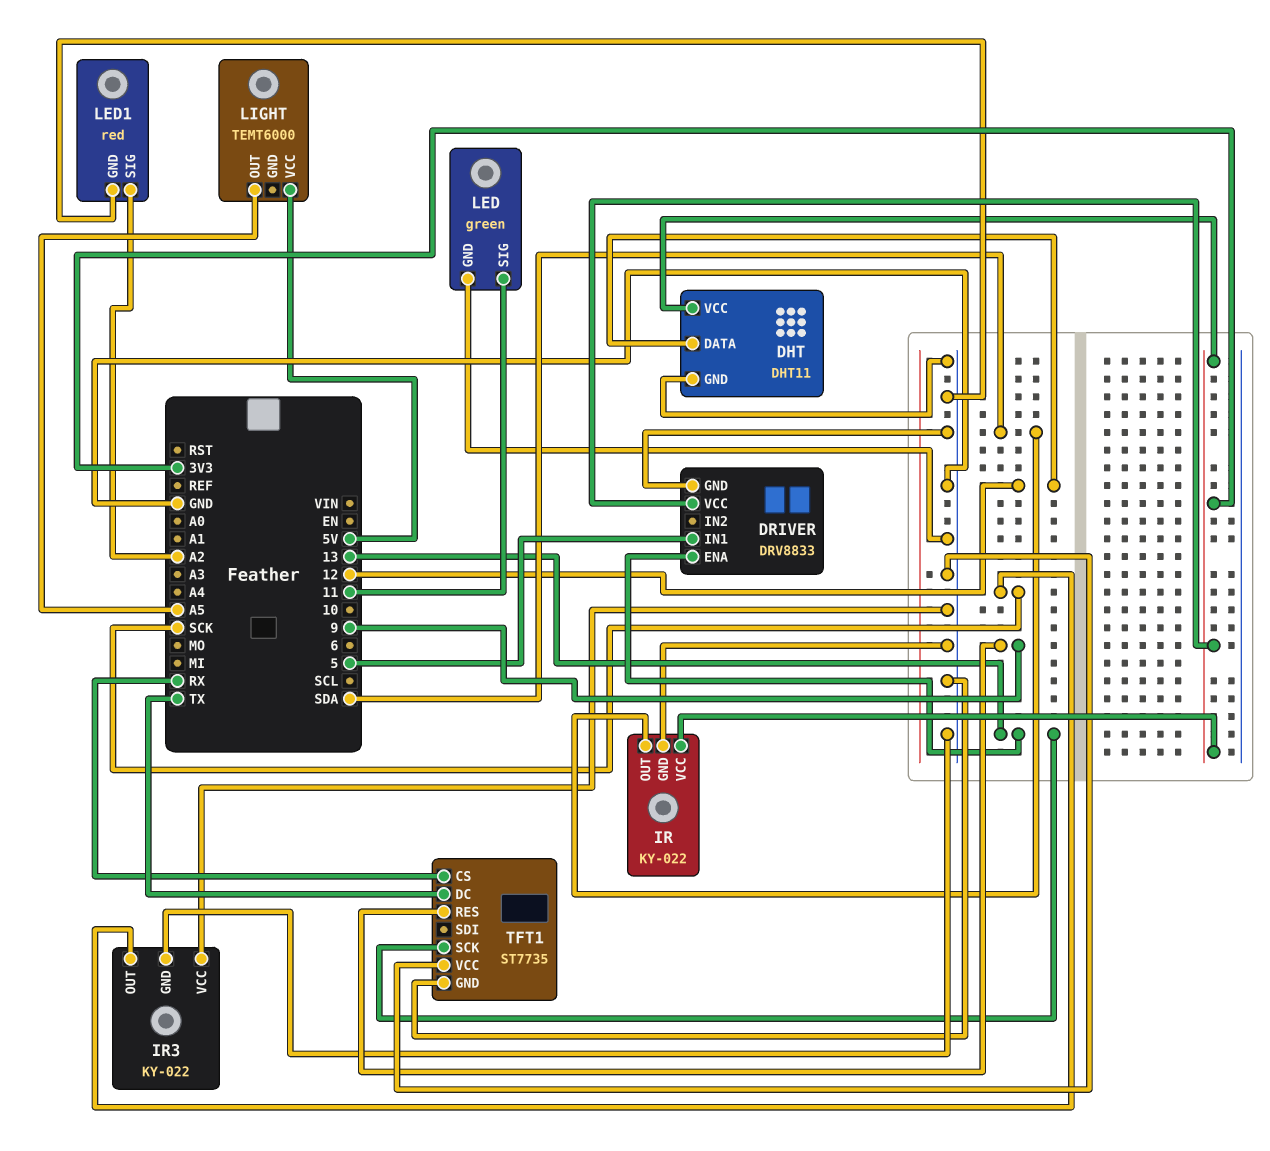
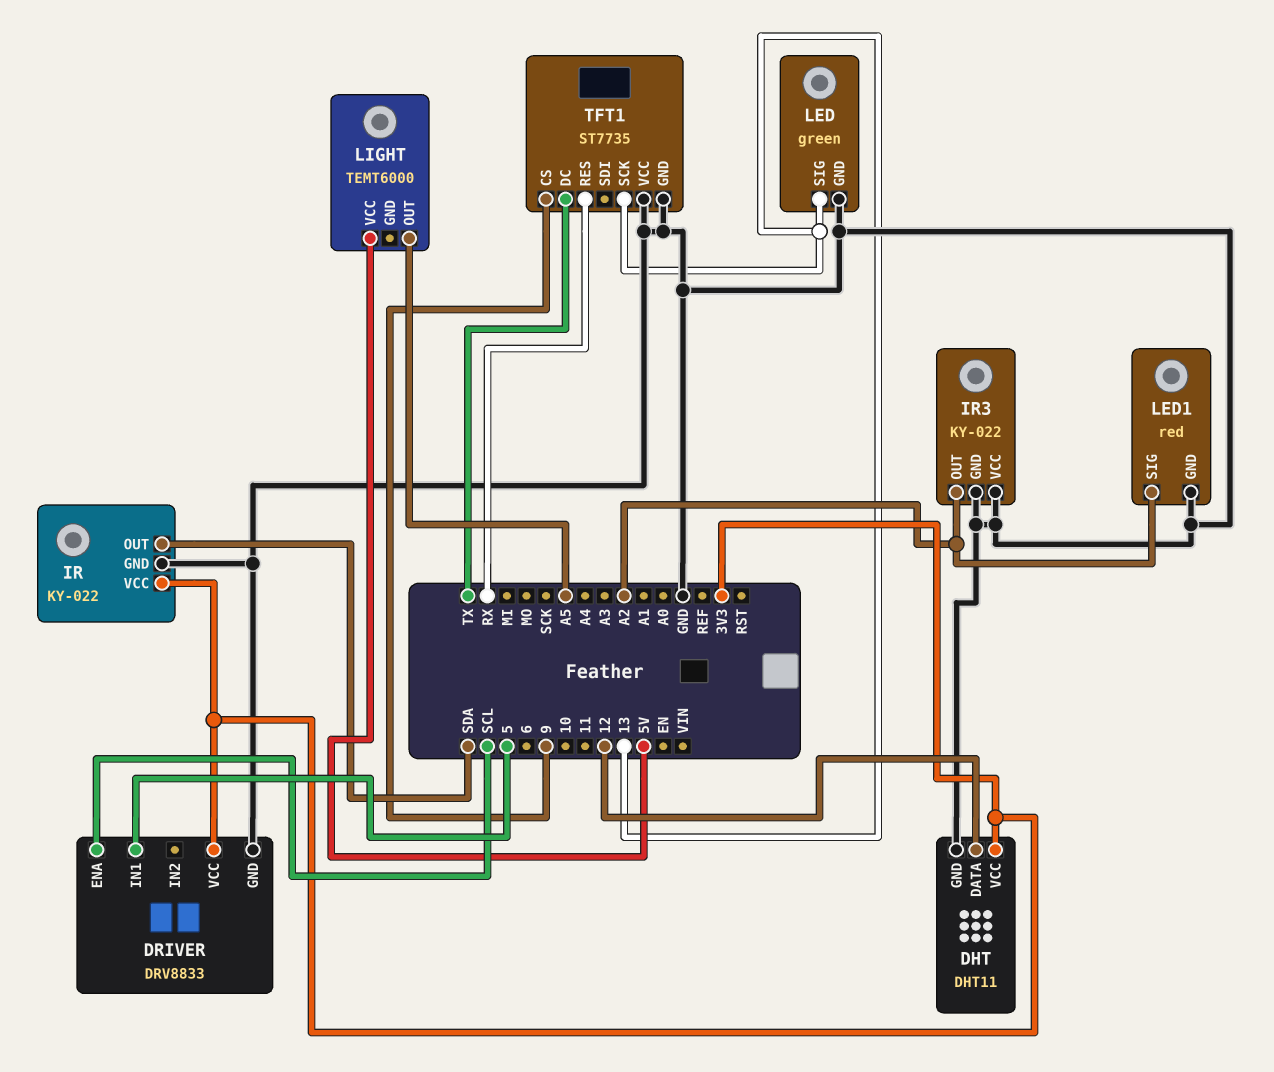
DRIVER pin ENA: 13 -> SCL
IR3 pin OUT: SCK -> A2
LED pin SIG: 11 -> 13
TFT1 pin CS: RX -> 9
TFT1 pin RES: 9 -> RX

